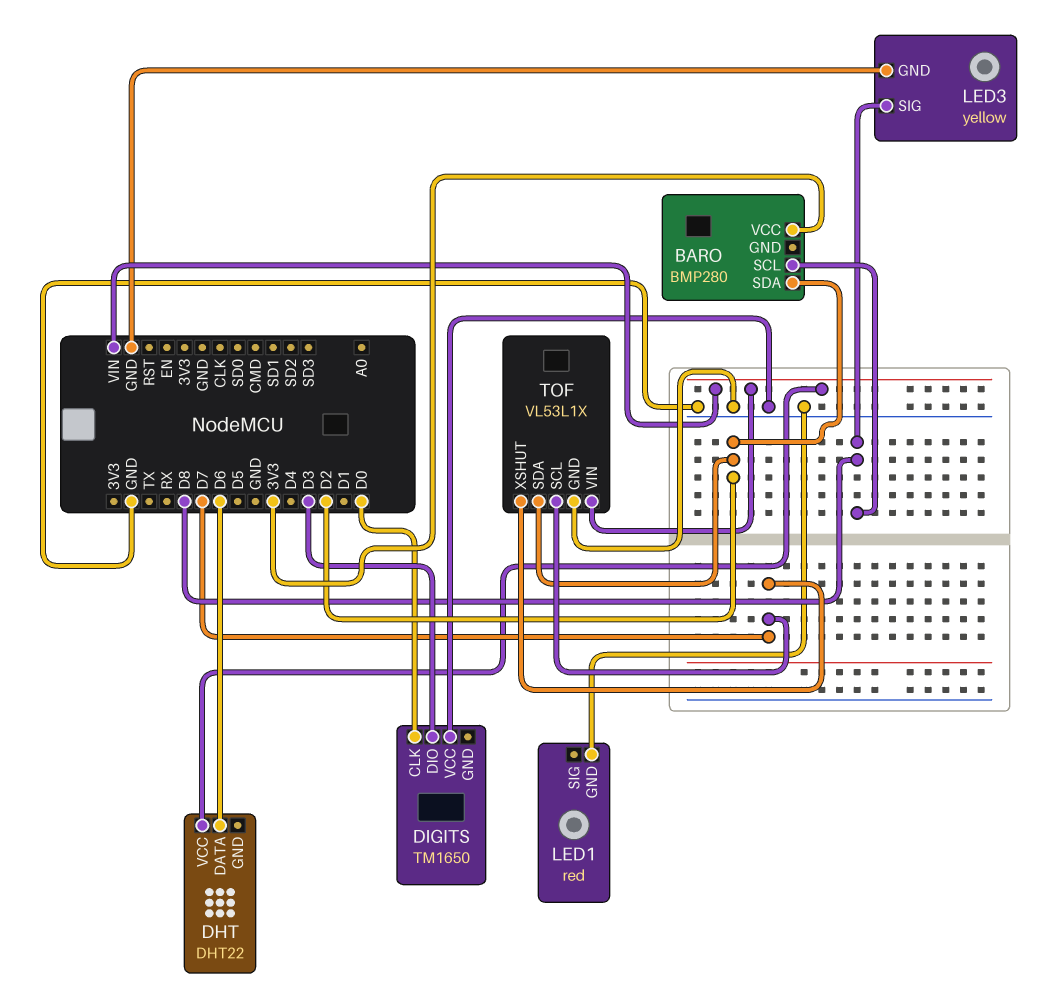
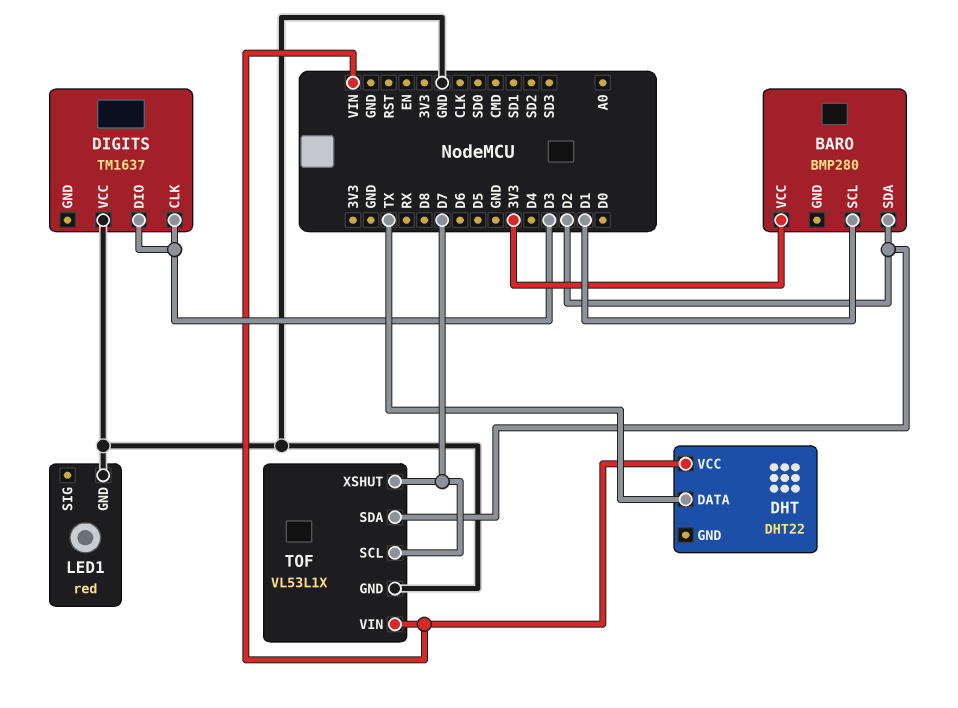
BARO pin SCL: D8 -> D1
DHT pin DATA: D6 -> TX
DIGITS: TM1650 -> TM1637
DIGITS pin CLK: D0 -> D3
LED3: yellow -> none
LED3 pin GND: GND -> none
LED3 pin SIG: D8 -> none

